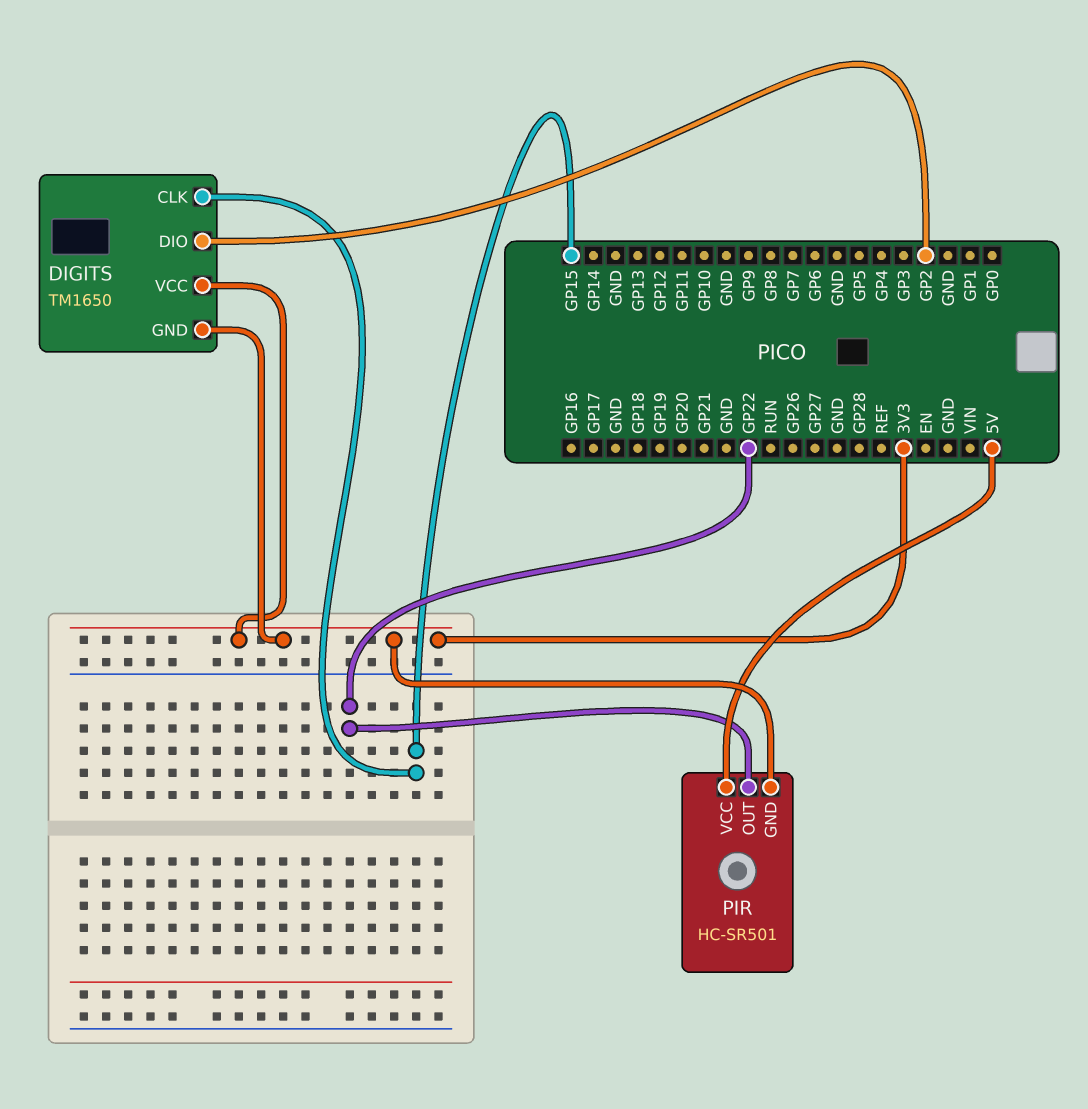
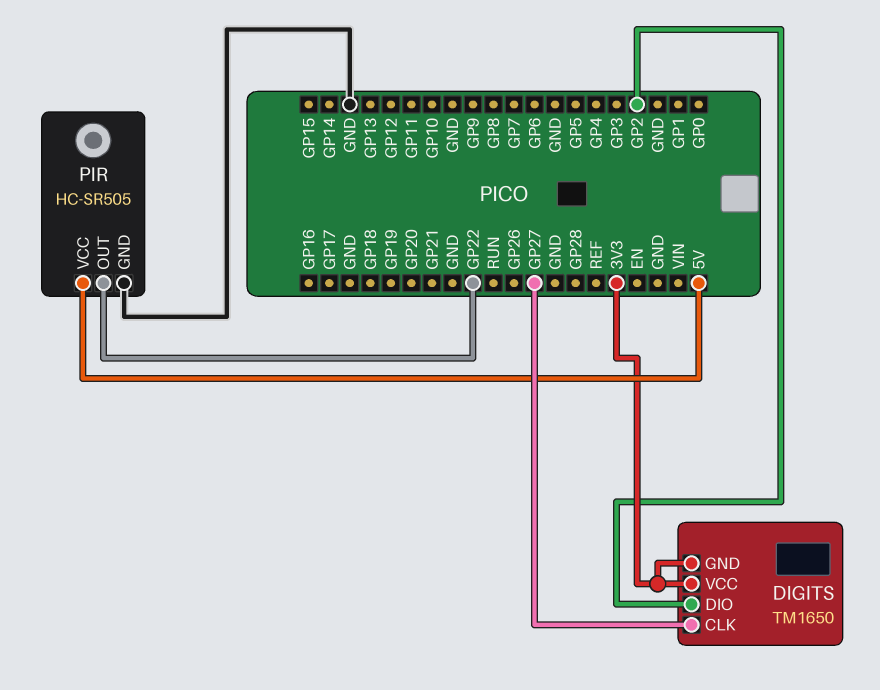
DIGITS pin CLK: GP15 -> GP27
PIR: HC-SR501 -> HC-SR505
PIR pin GND: 3V3 -> GND

